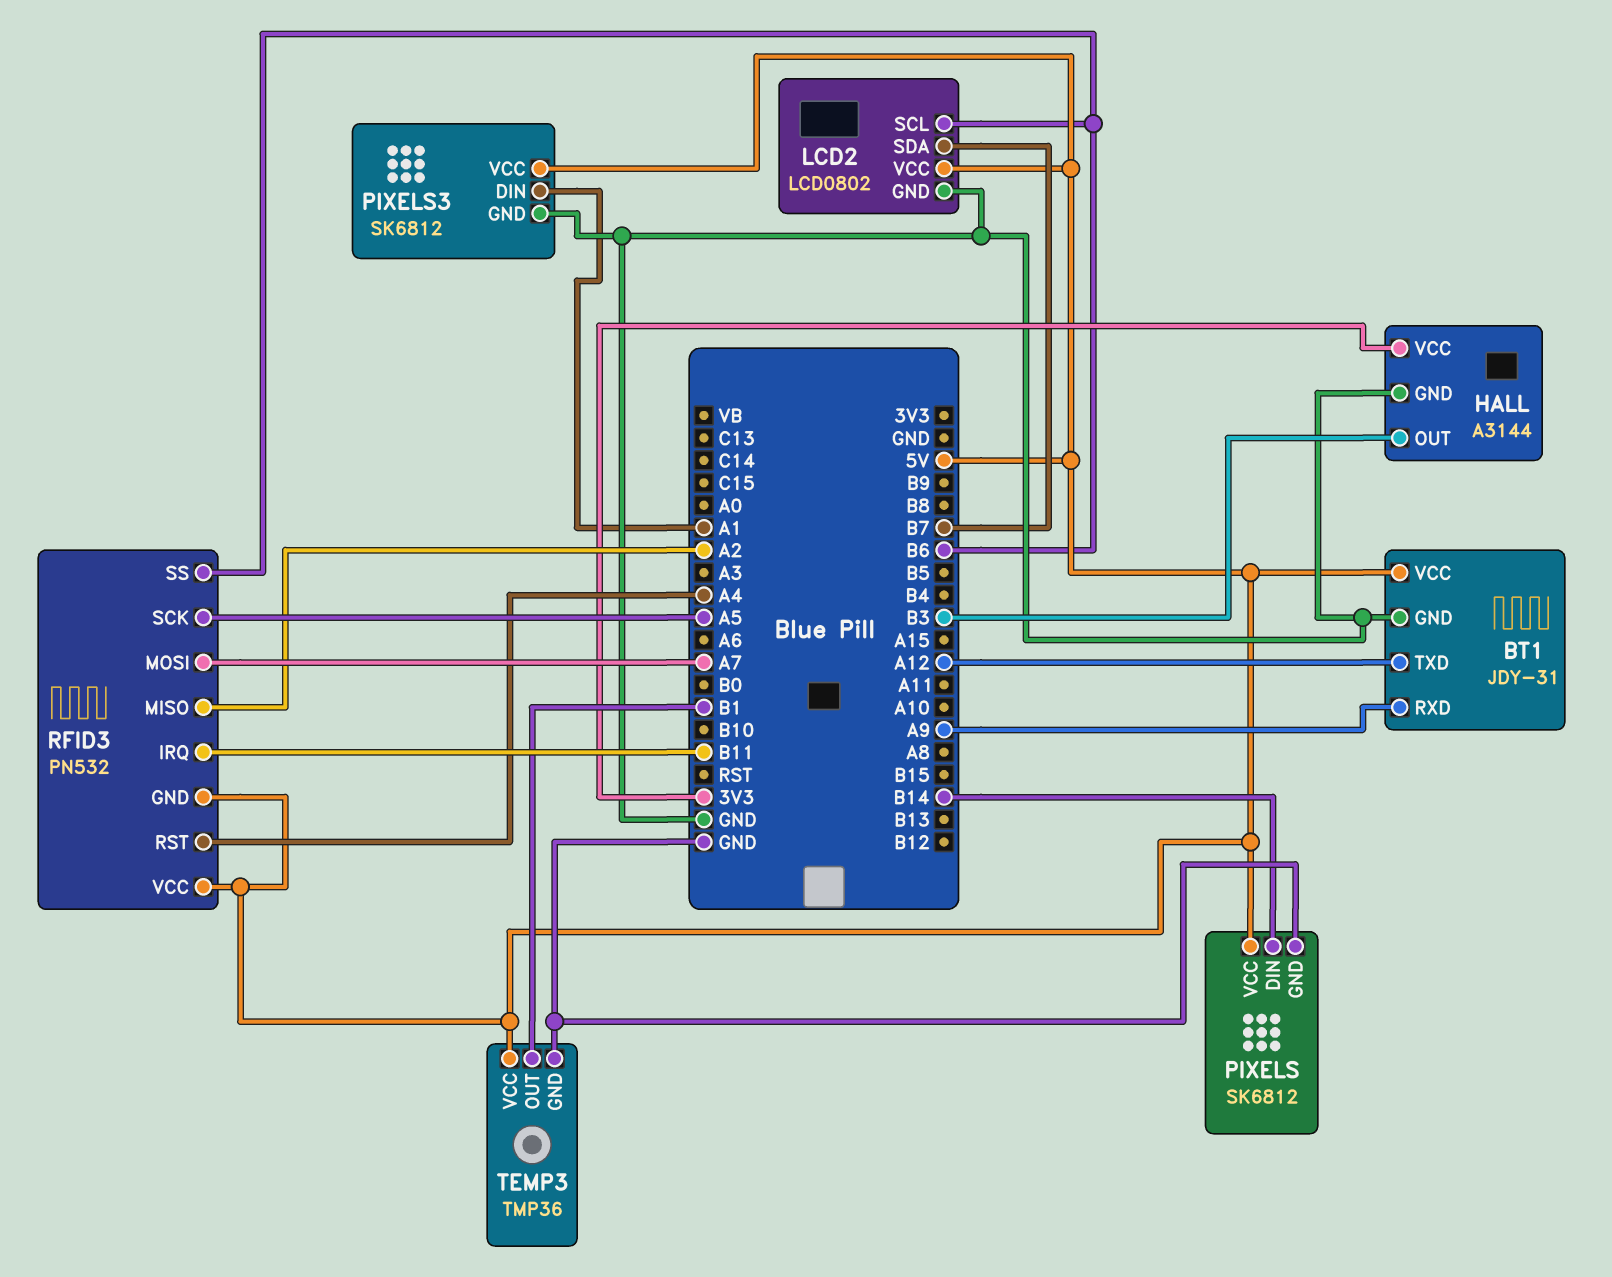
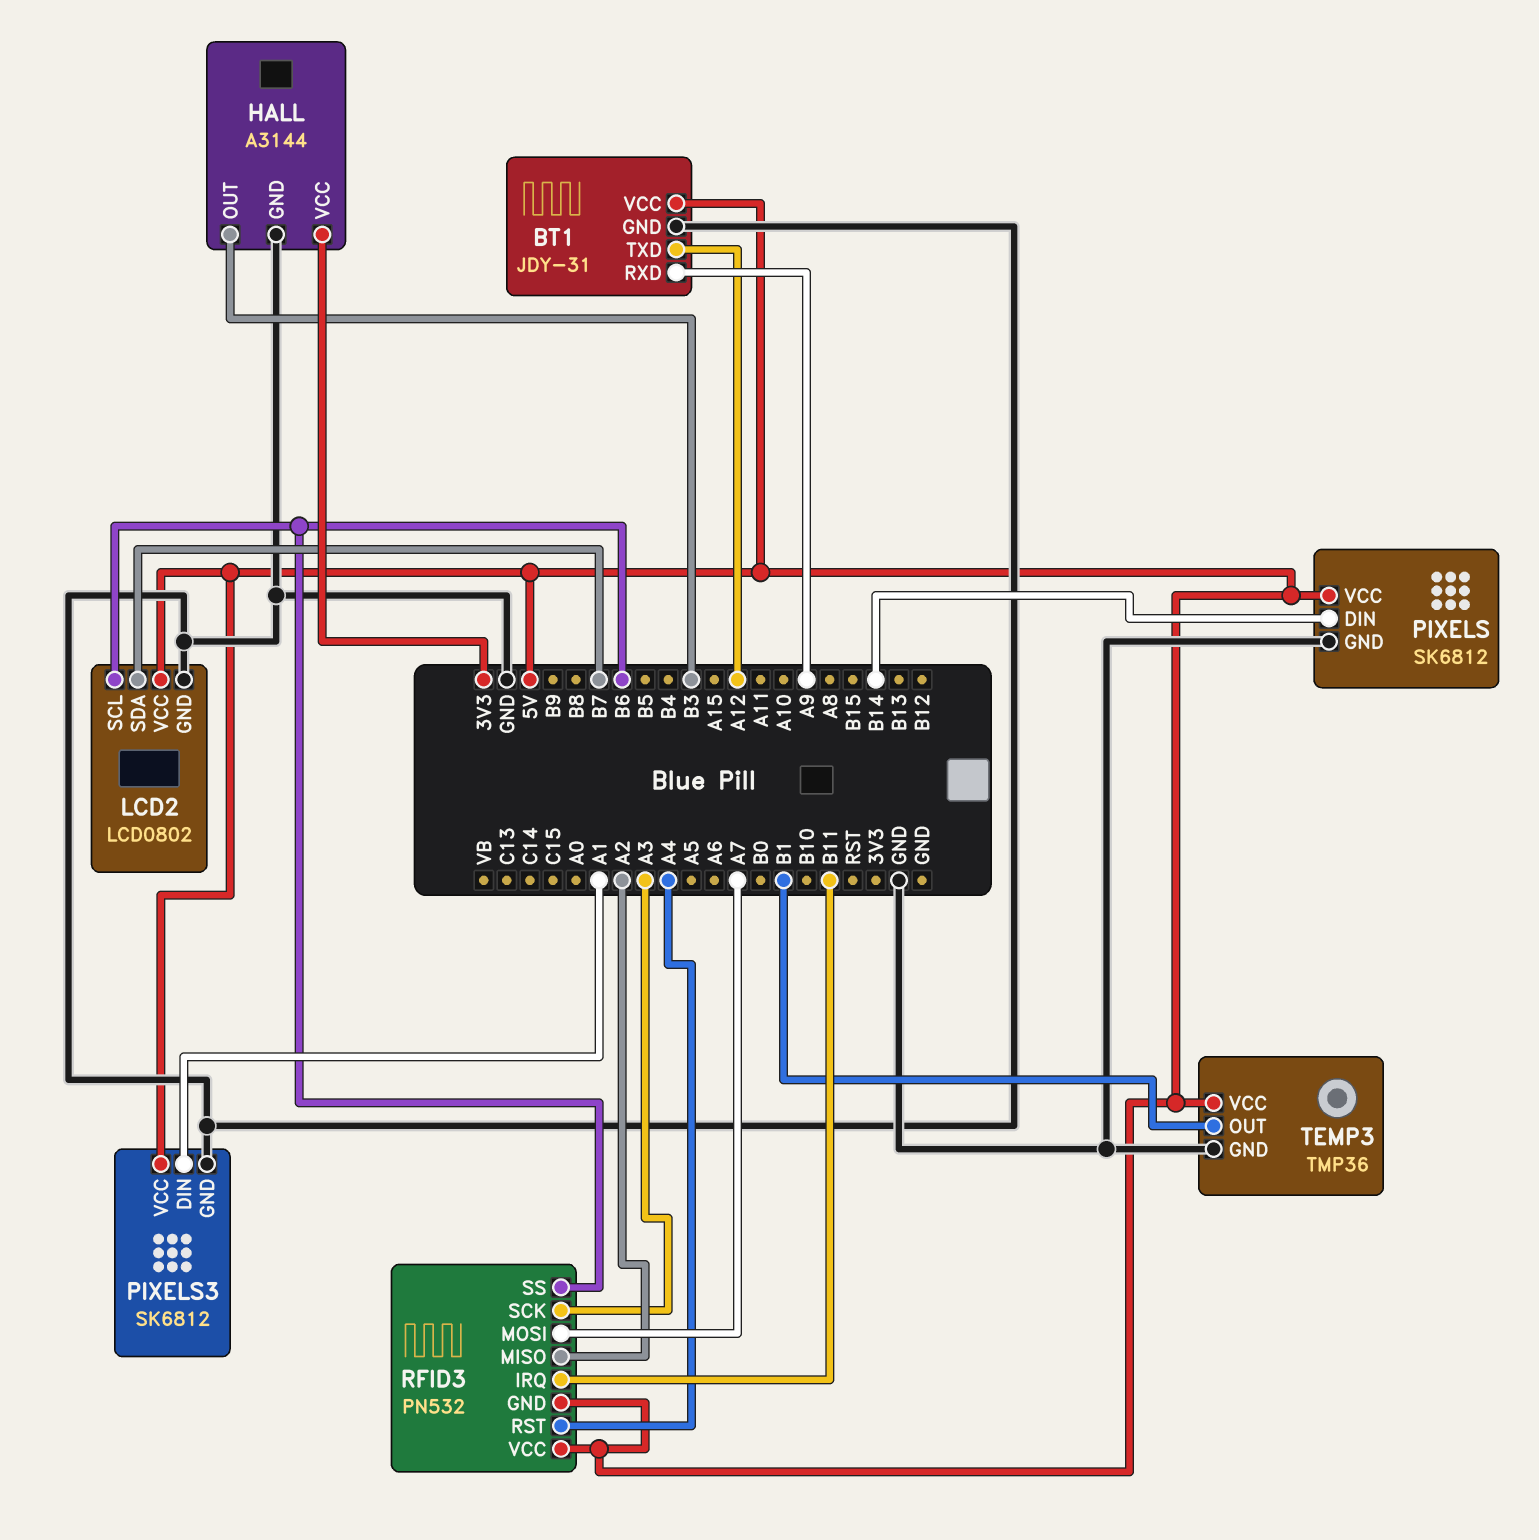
RFID3 pin SCK: A5 -> A3

